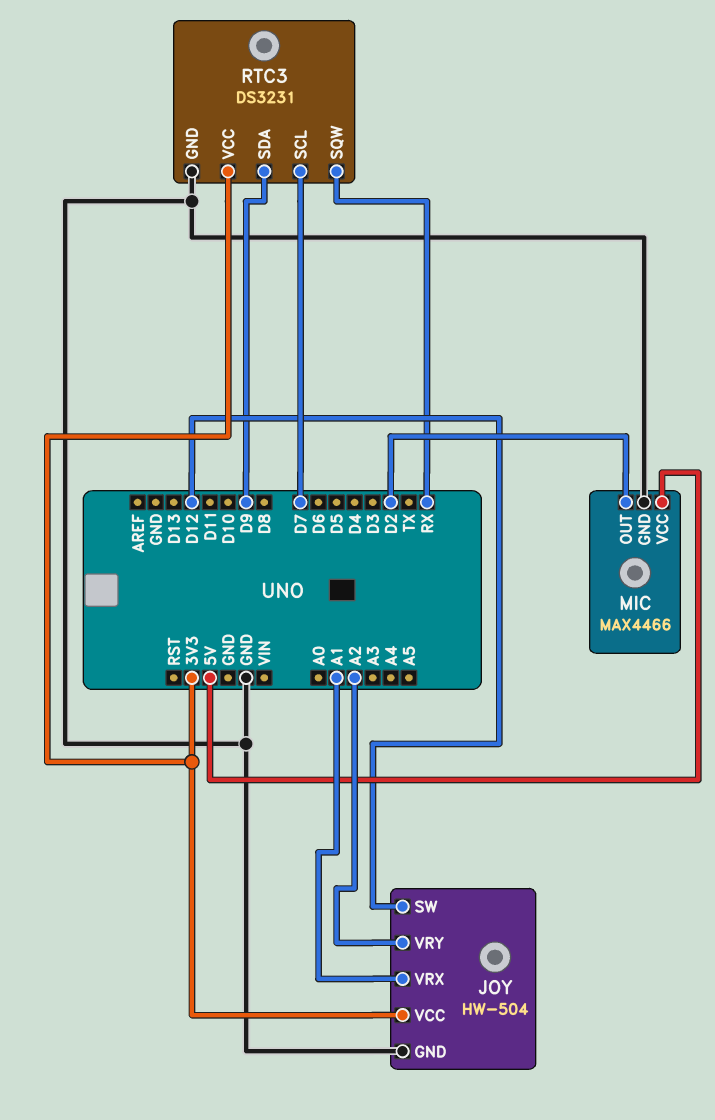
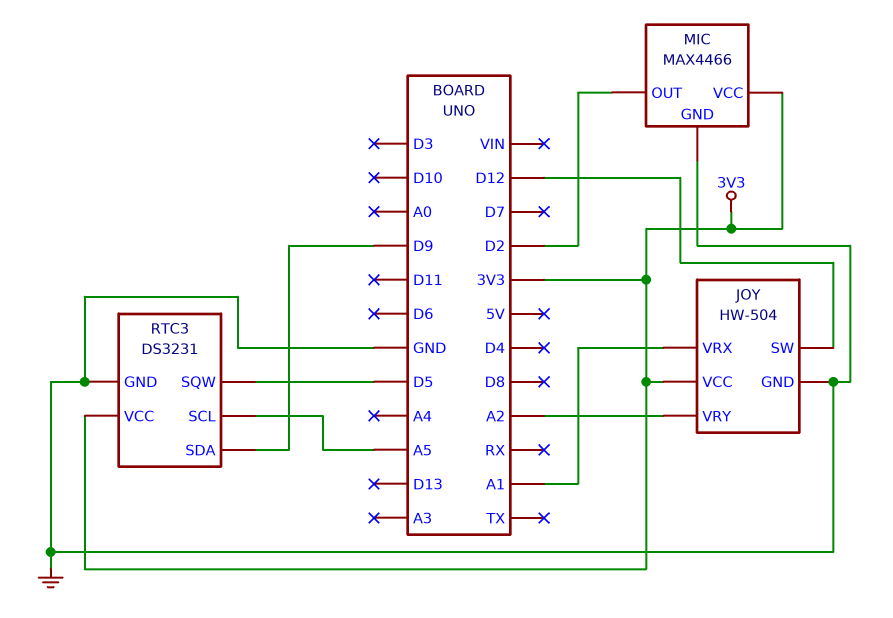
MIC pin VCC: 5V -> 3V3
RTC3 pin SCL: D7 -> A5
RTC3 pin SQW: RX -> D5

